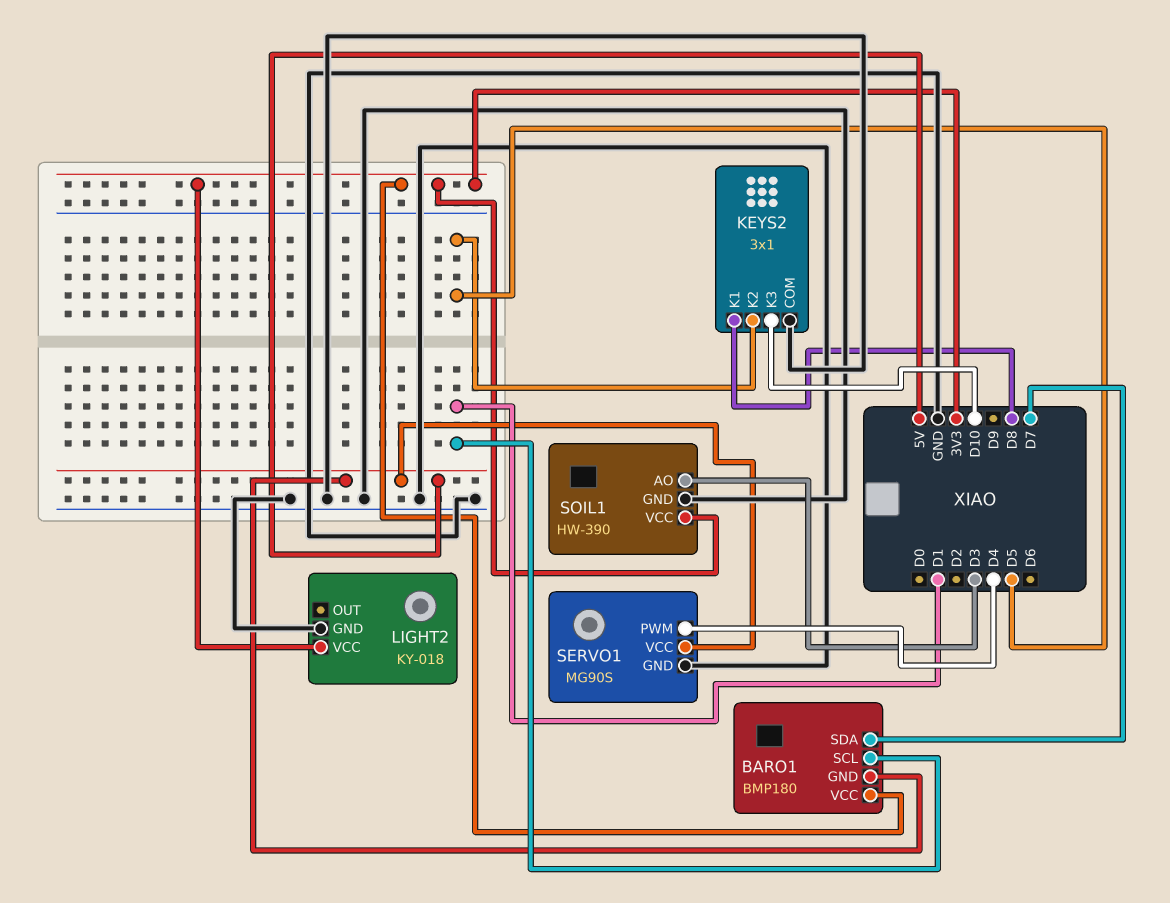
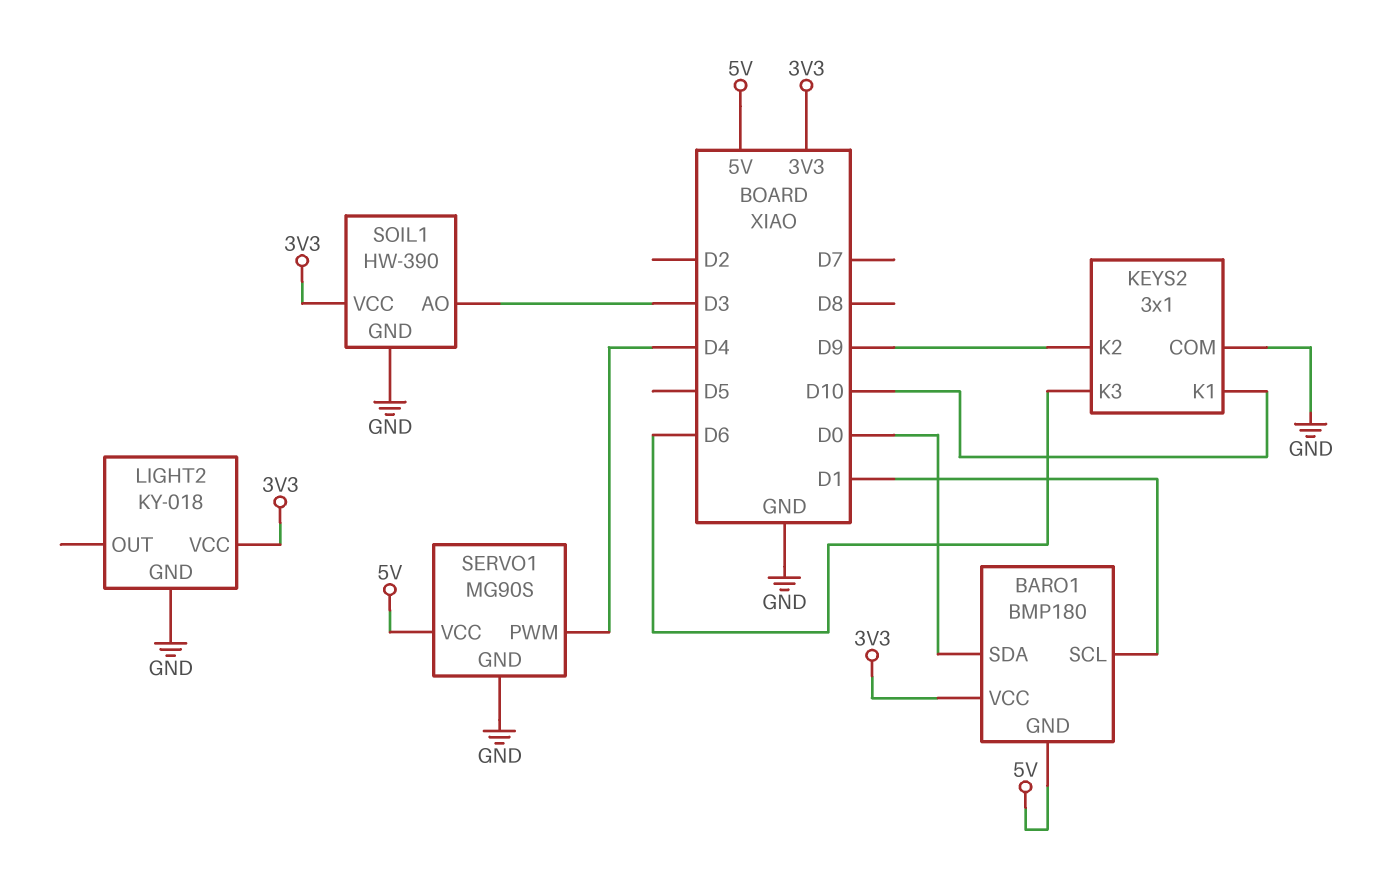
BARO1 pin SDA: D7 -> D0
KEYS2 pin K1: D8 -> D10
KEYS2 pin K2: D5 -> D9
KEYS2 pin K3: D10 -> D6

